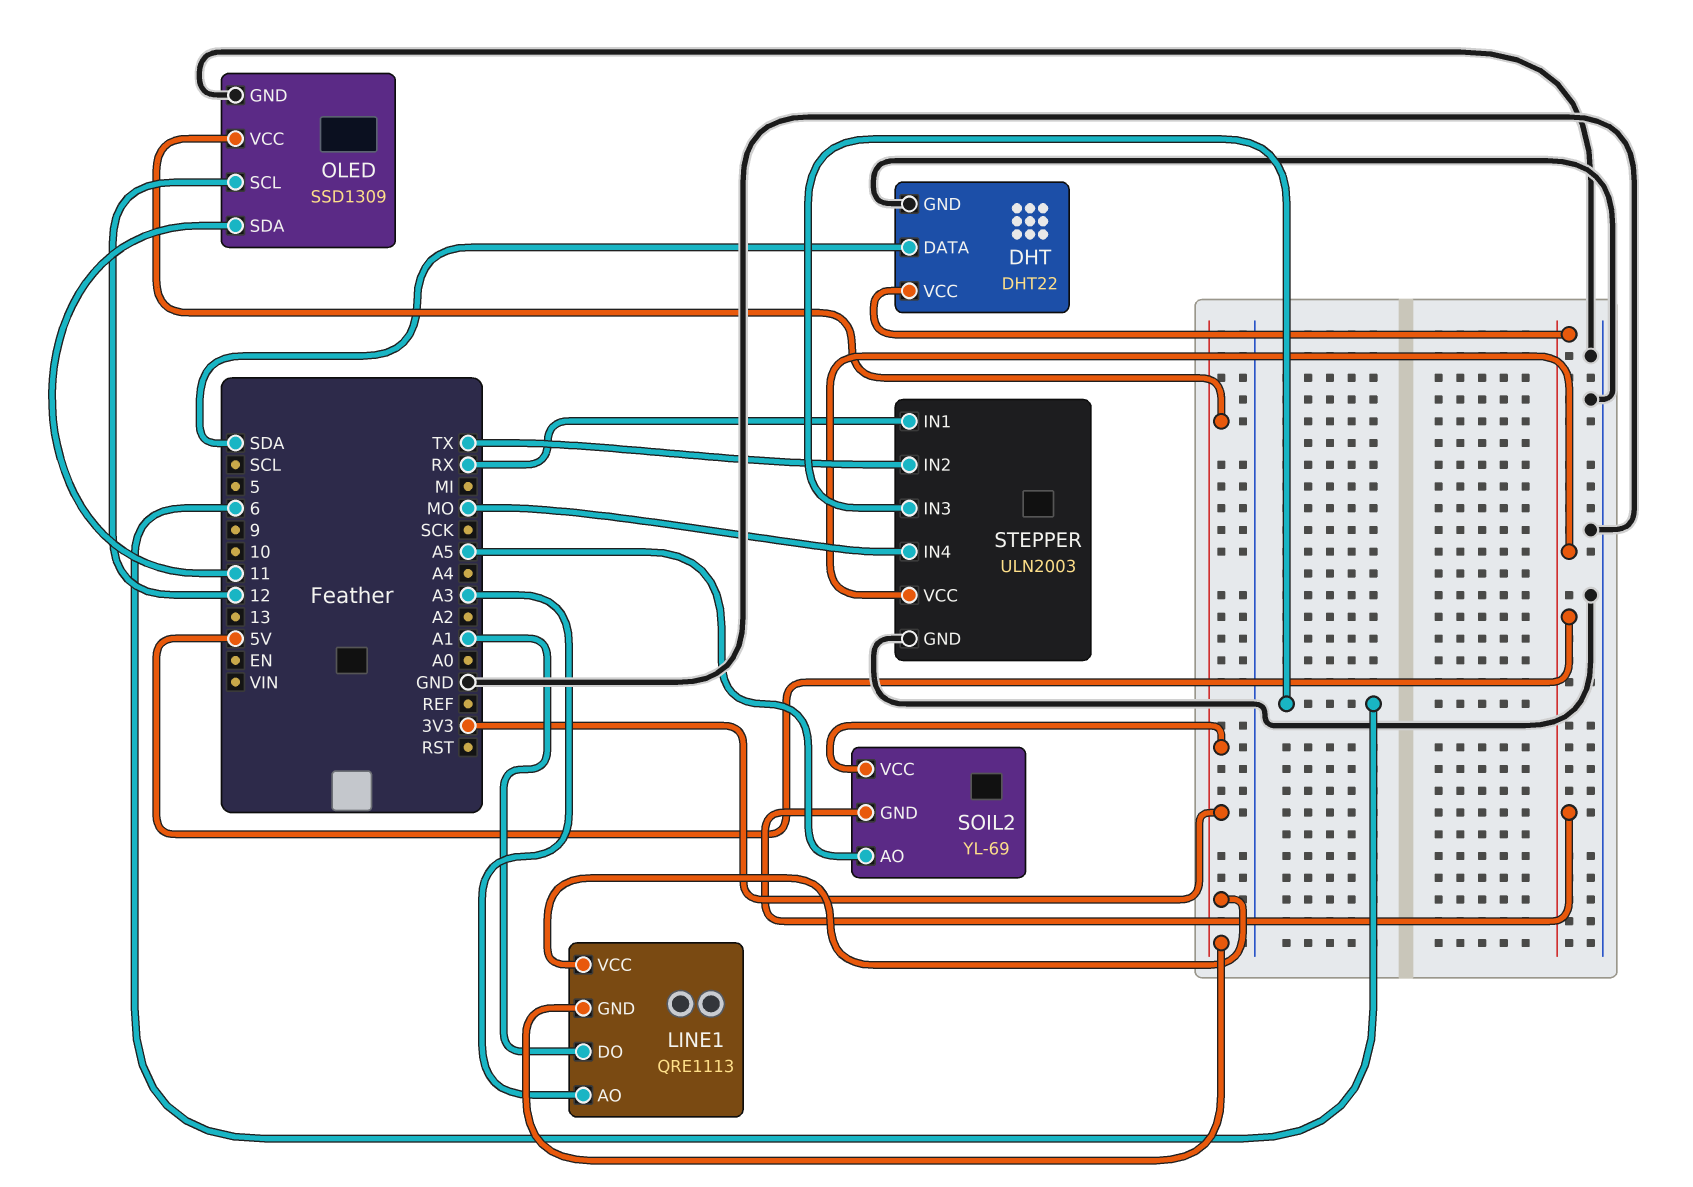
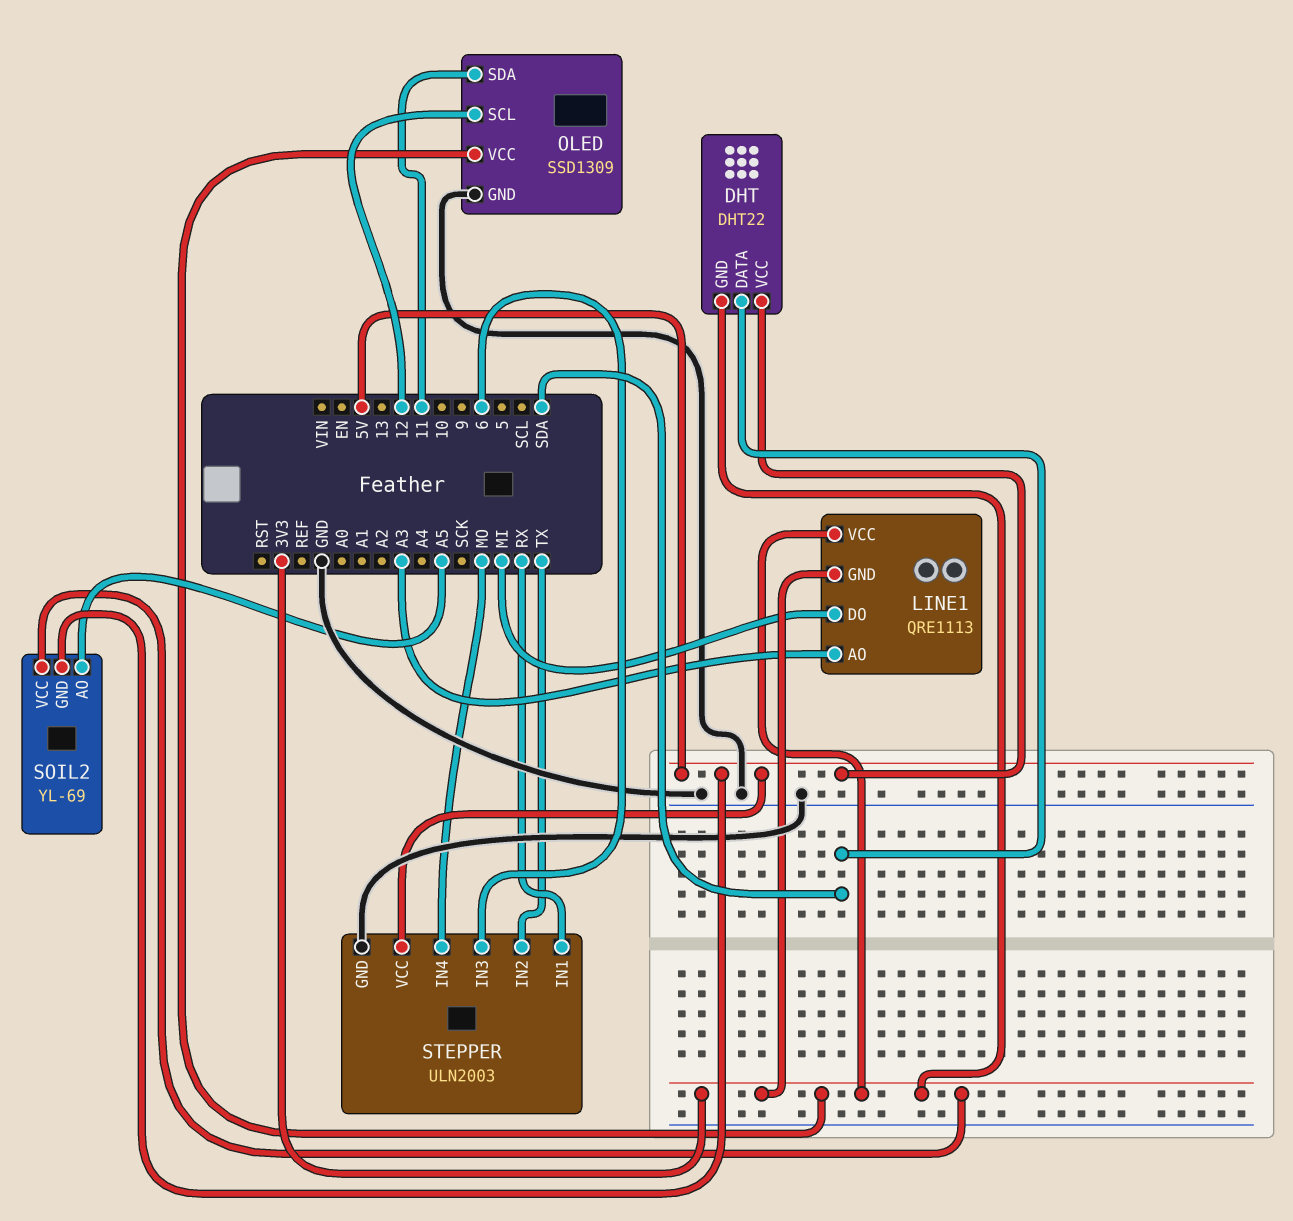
DHT pin GND: GND -> 3V3
LINE1 pin DO: A1 -> MI

